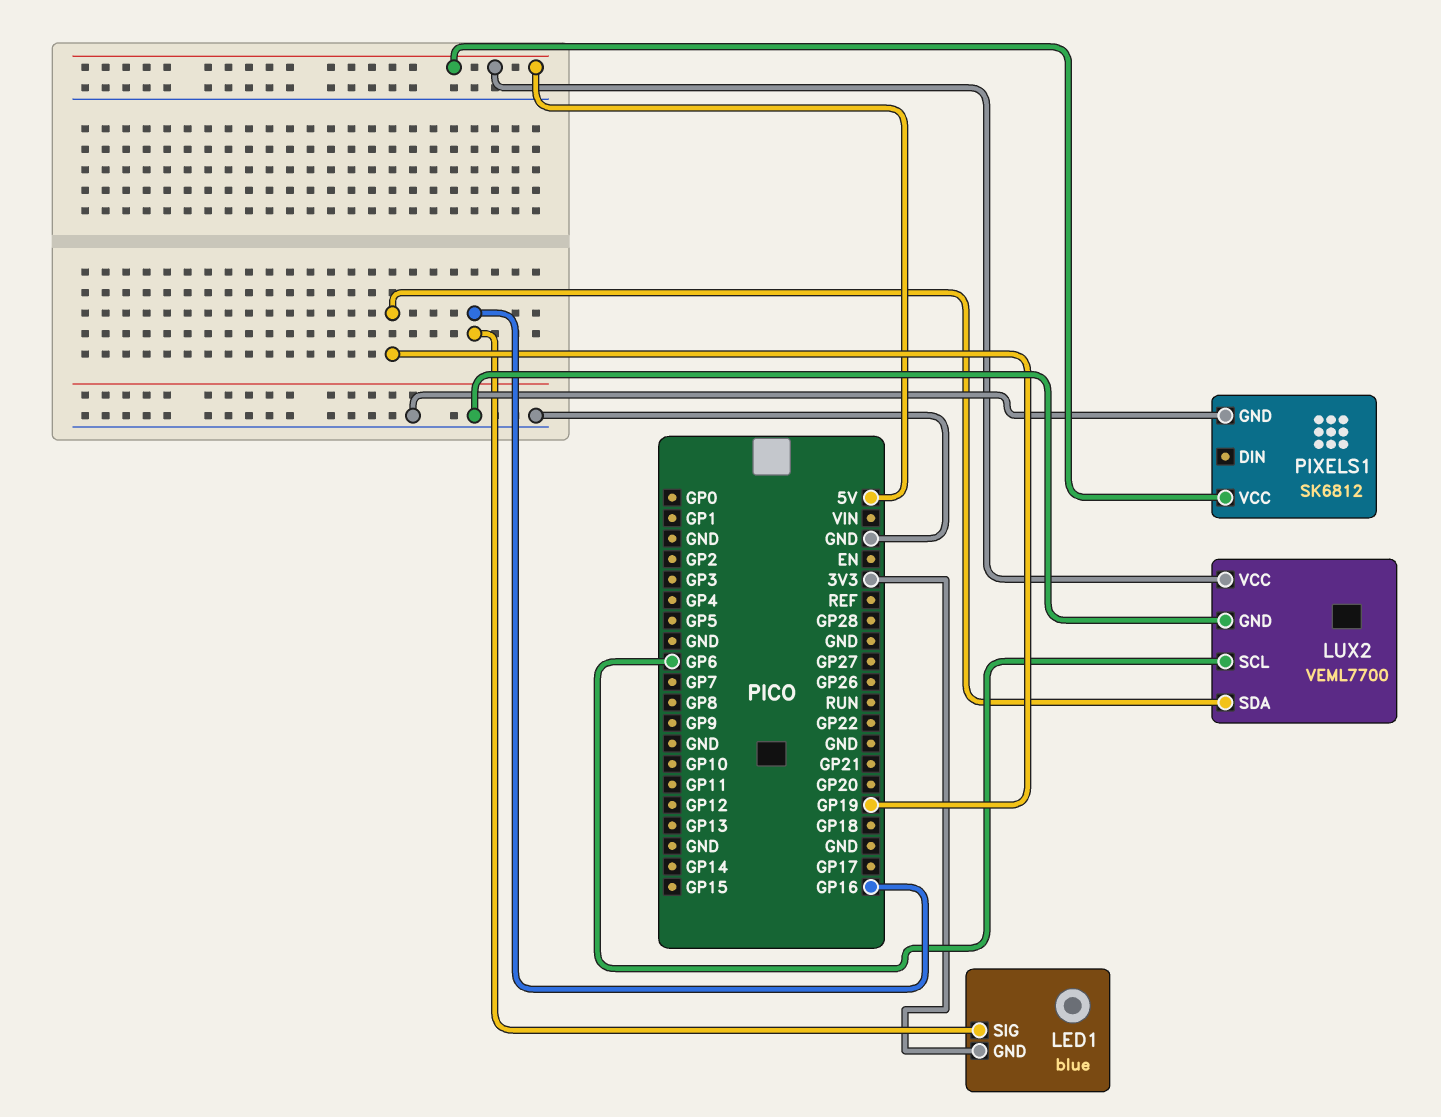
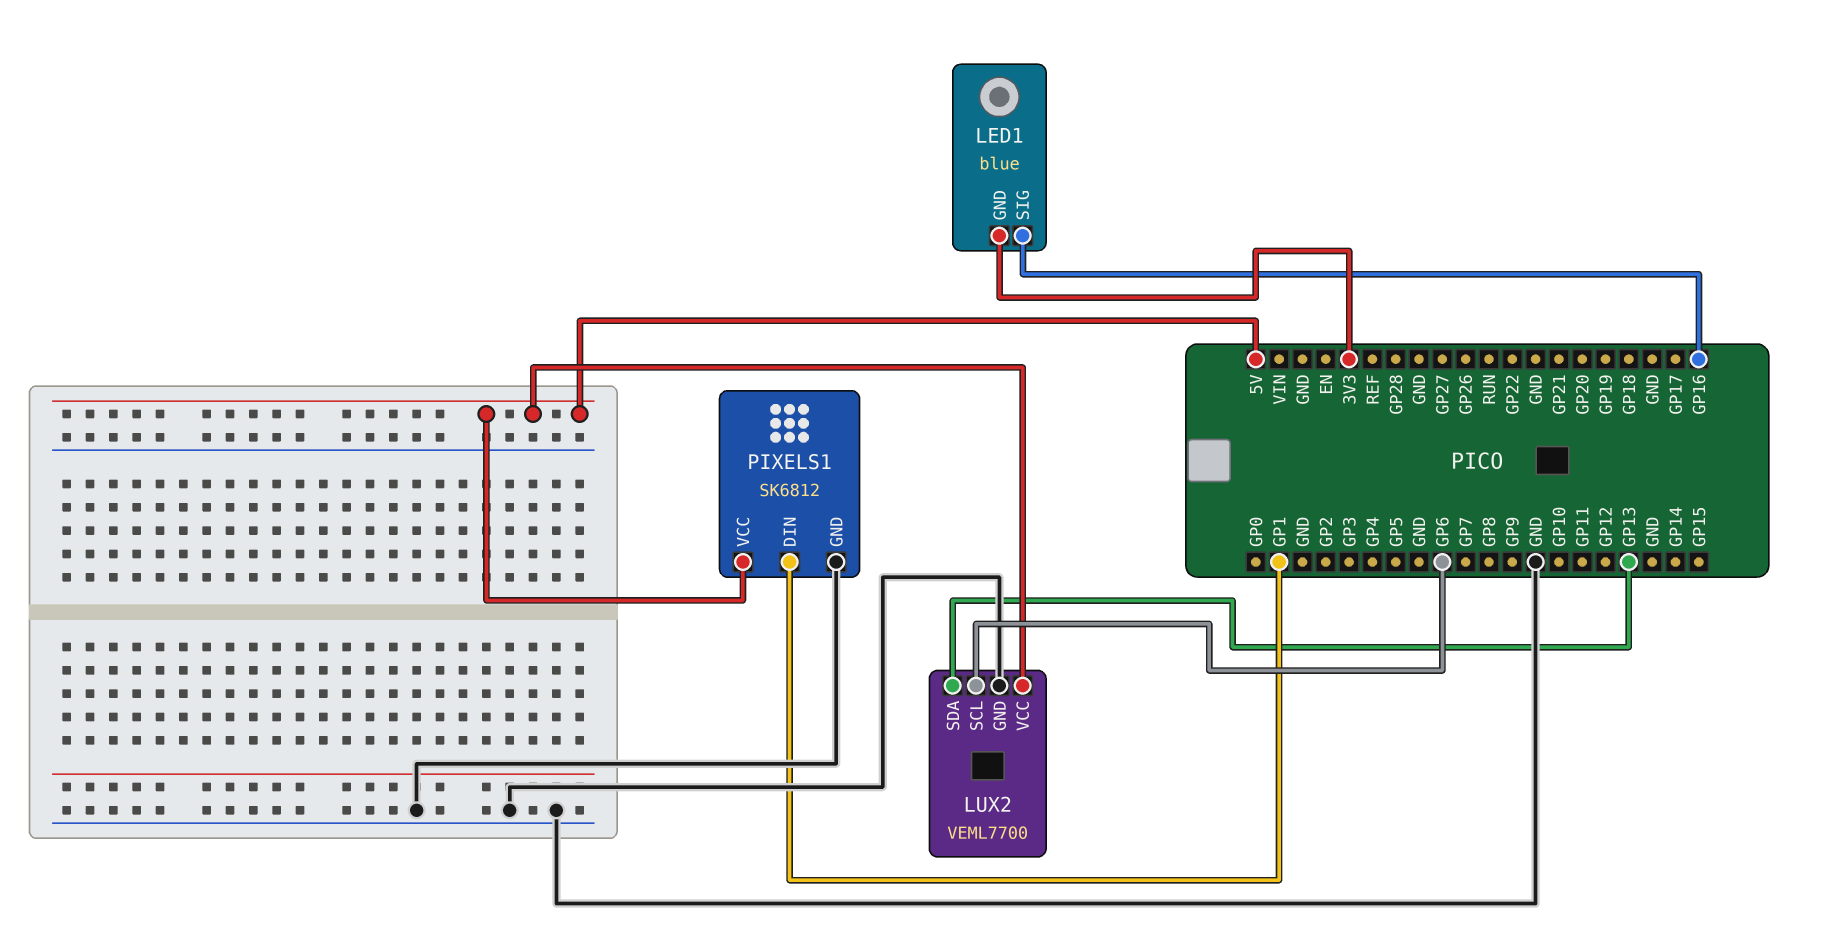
LUX2 pin SDA: GP19 -> GP13
PIXELS1 pin DIN: none -> GP1

